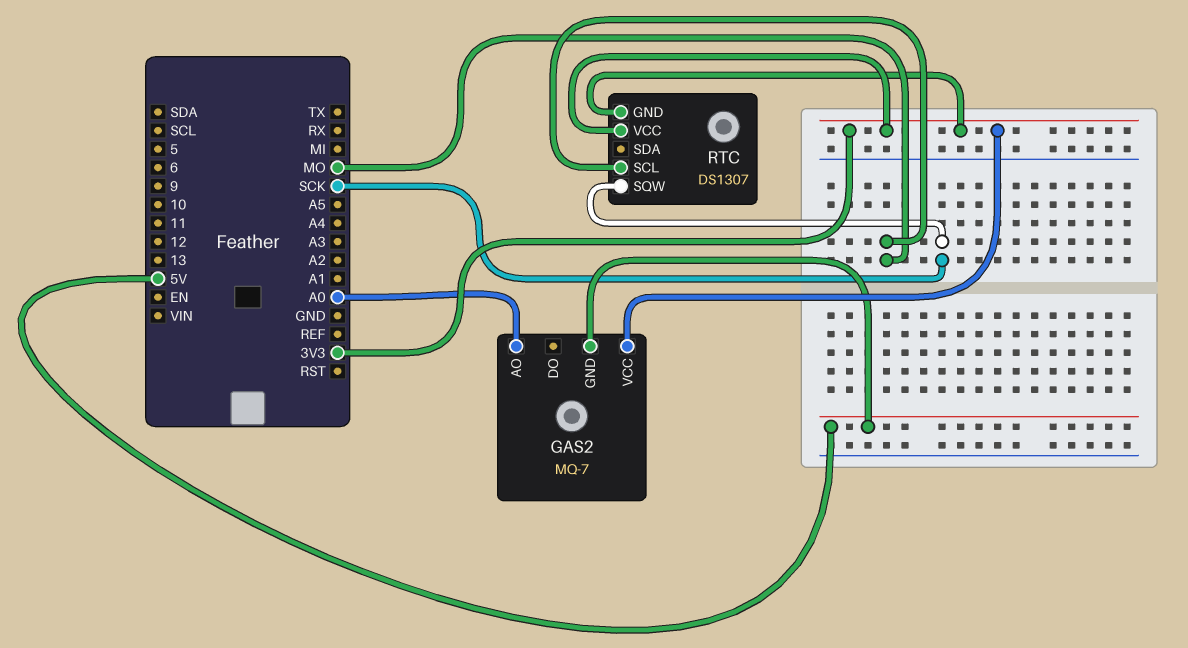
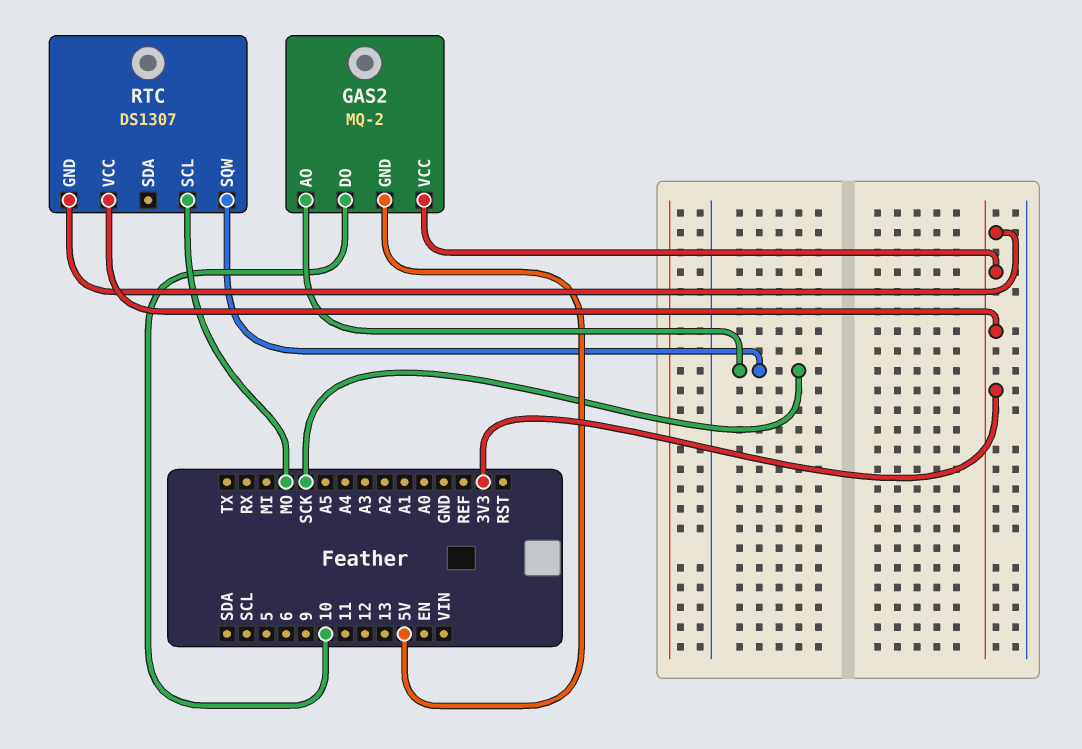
GAS2: MQ-7 -> MQ-2
GAS2 pin AO: A0 -> SCK
GAS2 pin DO: none -> 10

